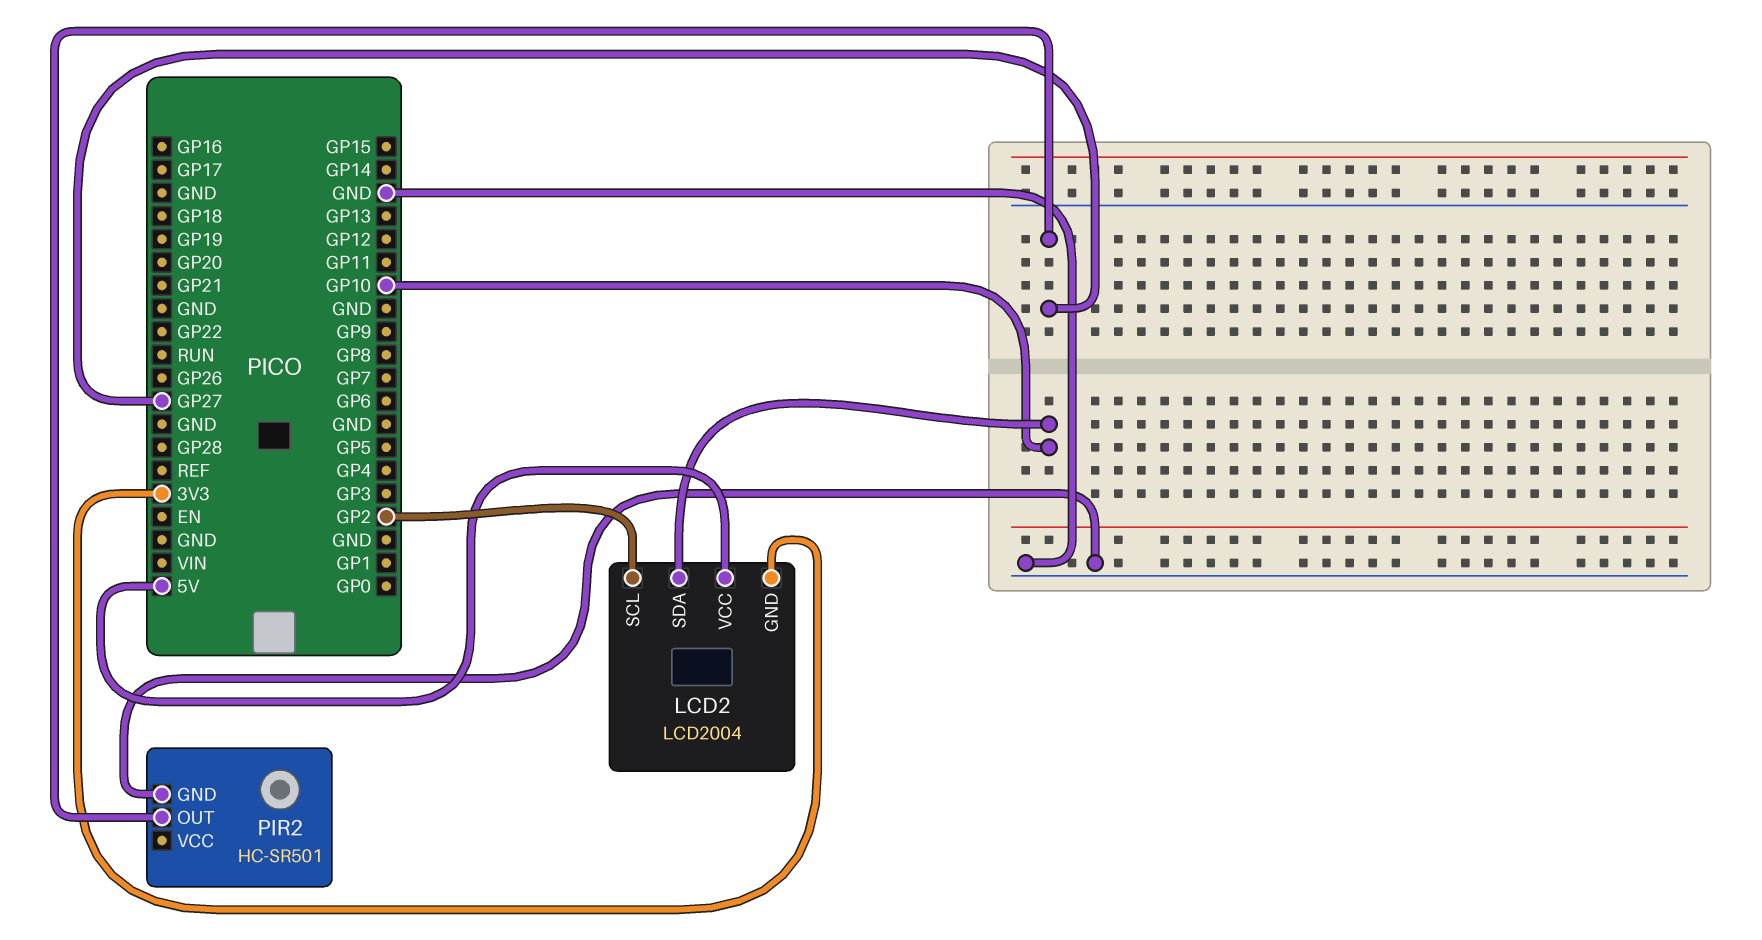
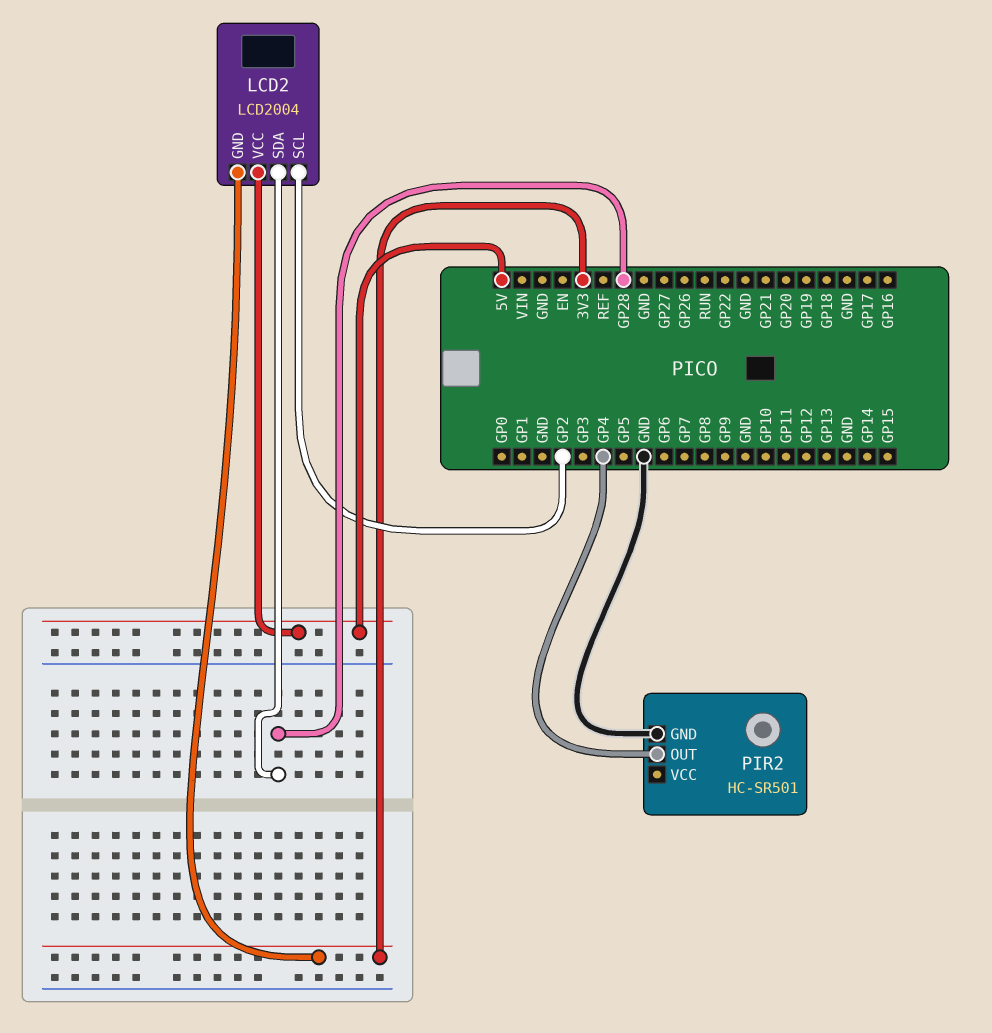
LCD2 pin SDA: GP10 -> GP28
PIR2 pin OUT: GP27 -> GP4

